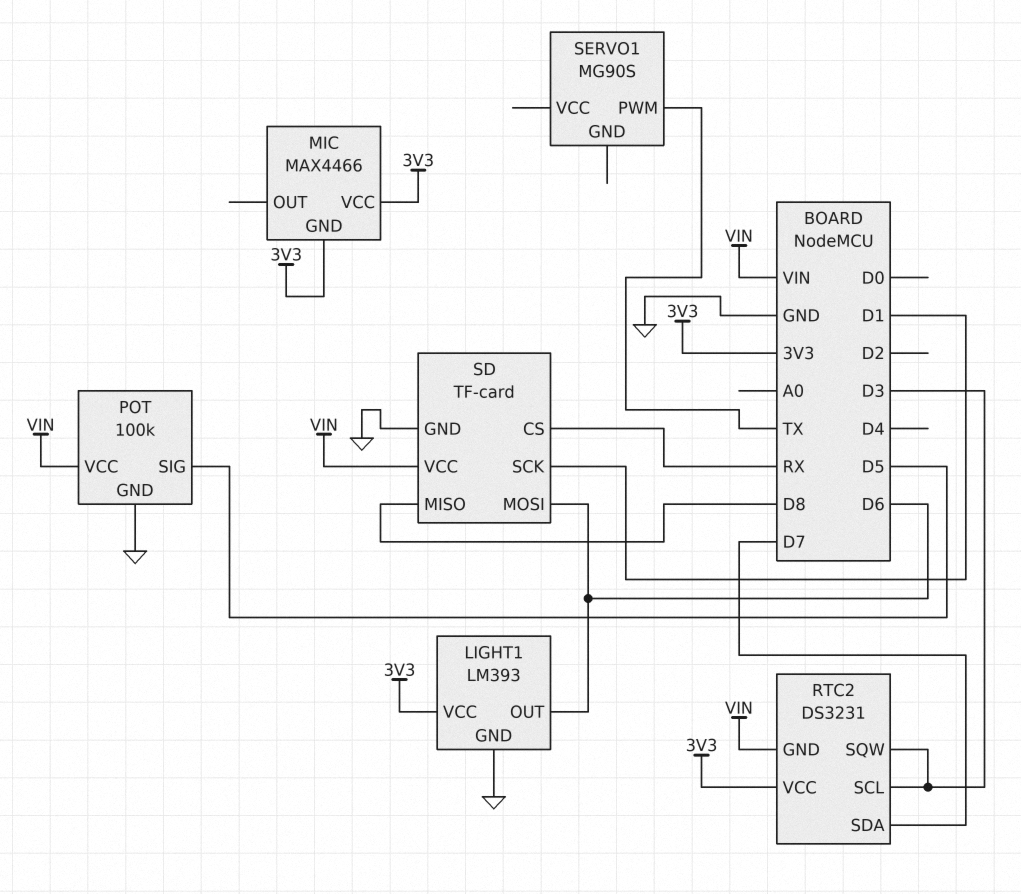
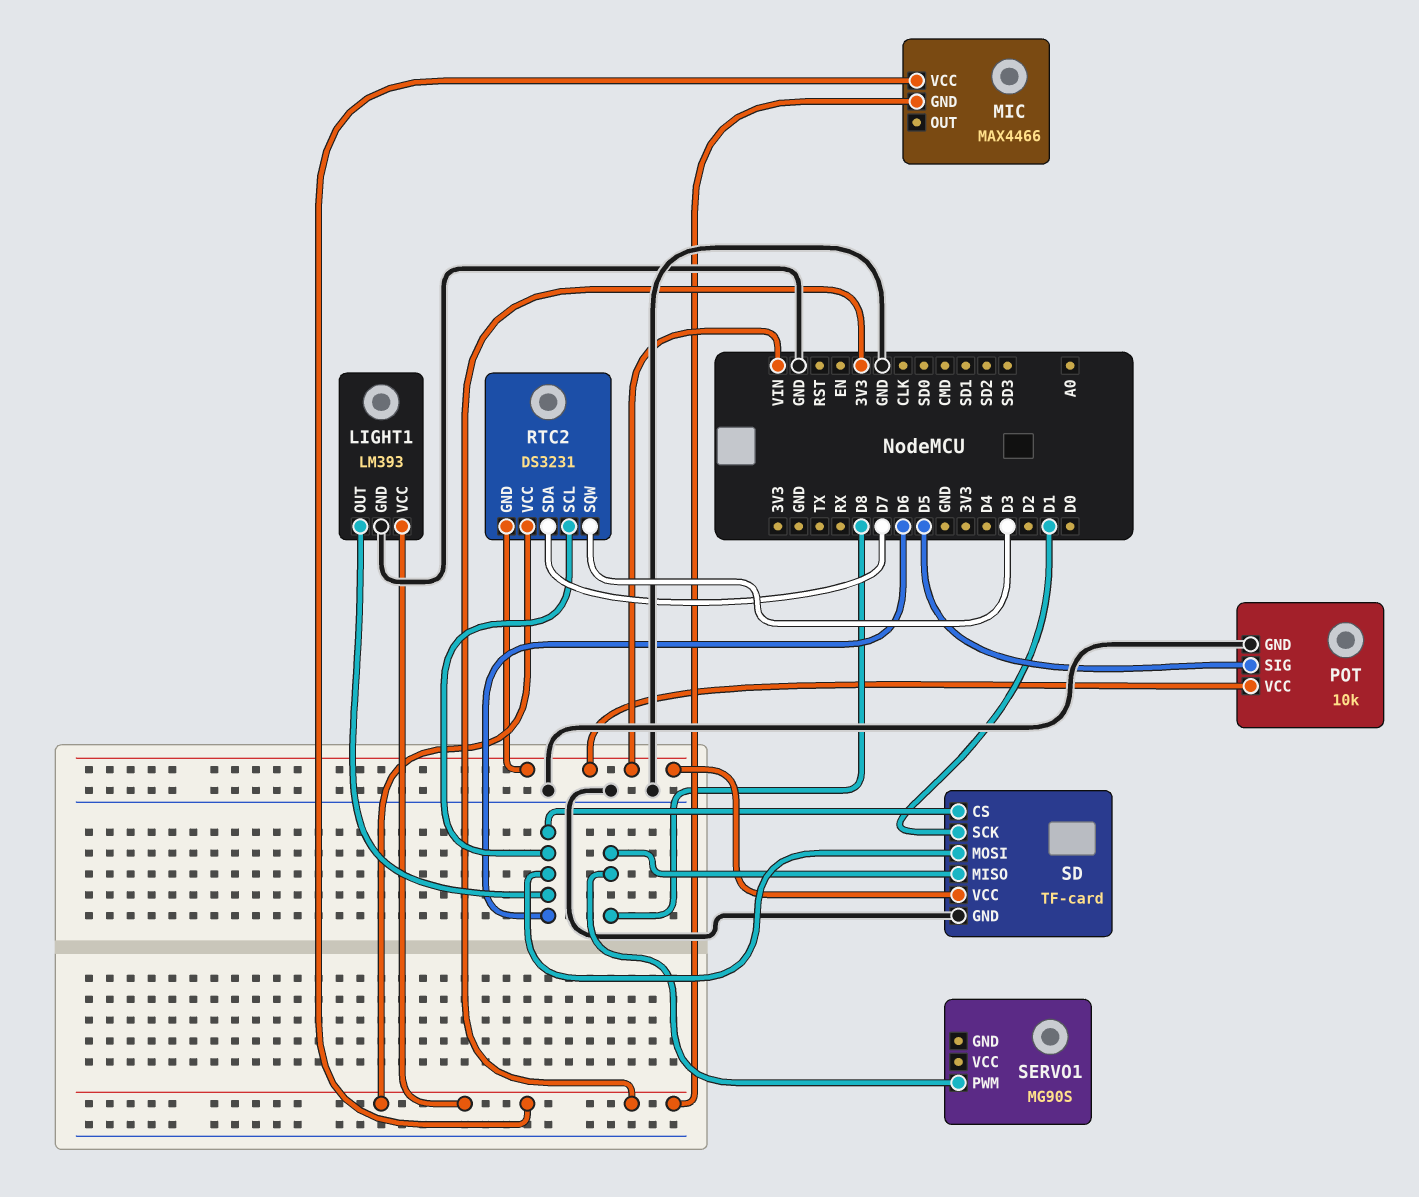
POT: 100k -> 10k
RTC2 pin SCL: D3 -> D6
SD pin CS: RX -> D6
SERVO1 pin PWM: TX -> D8

